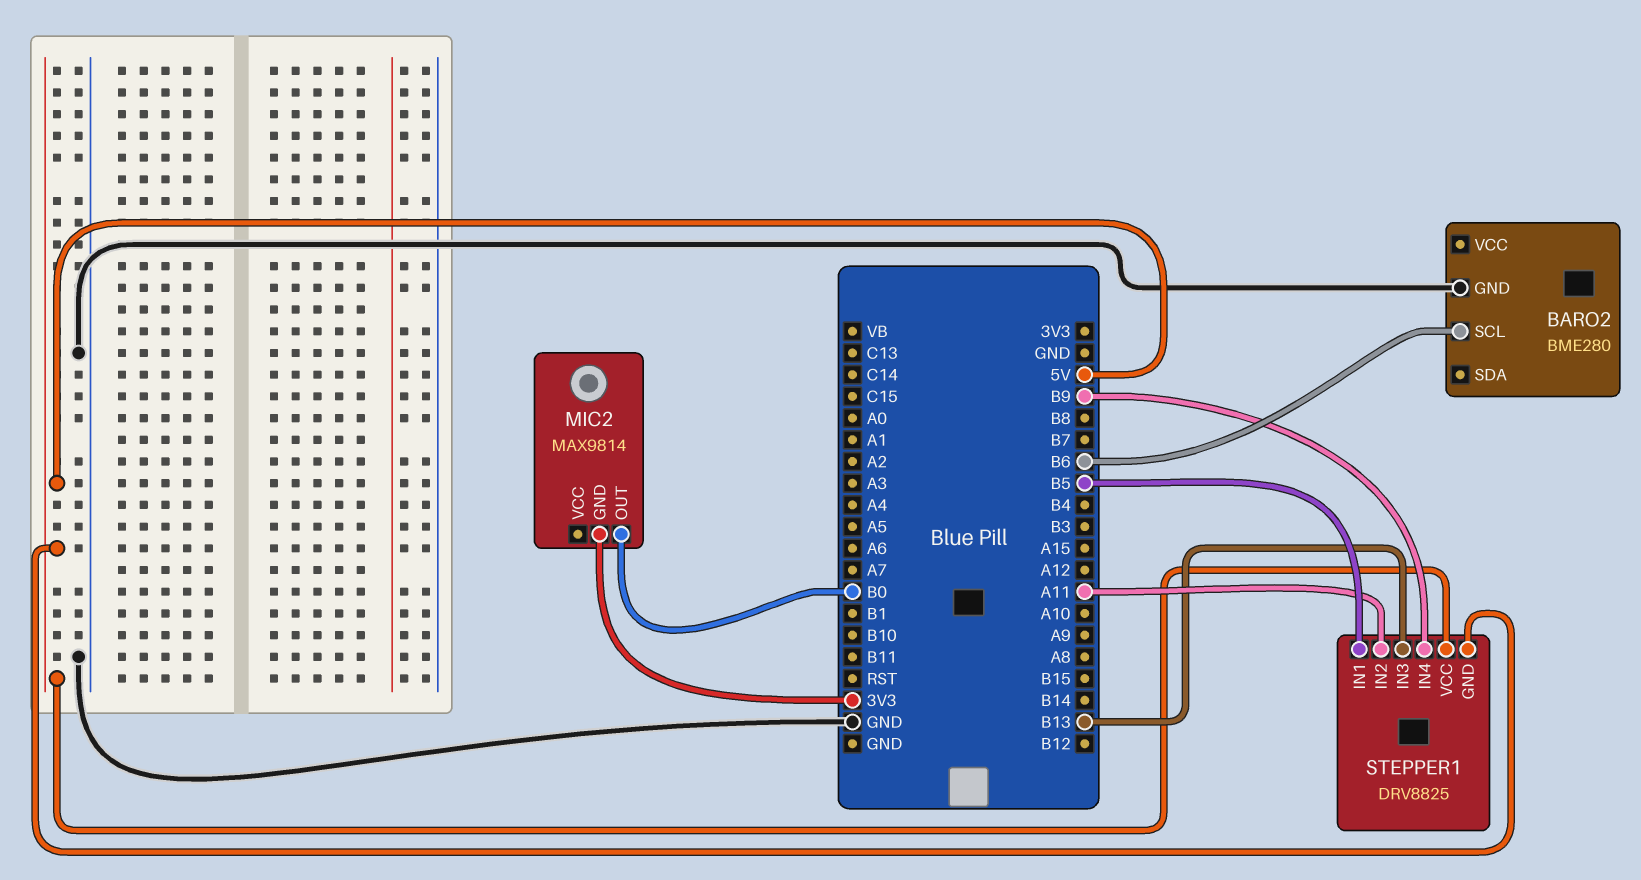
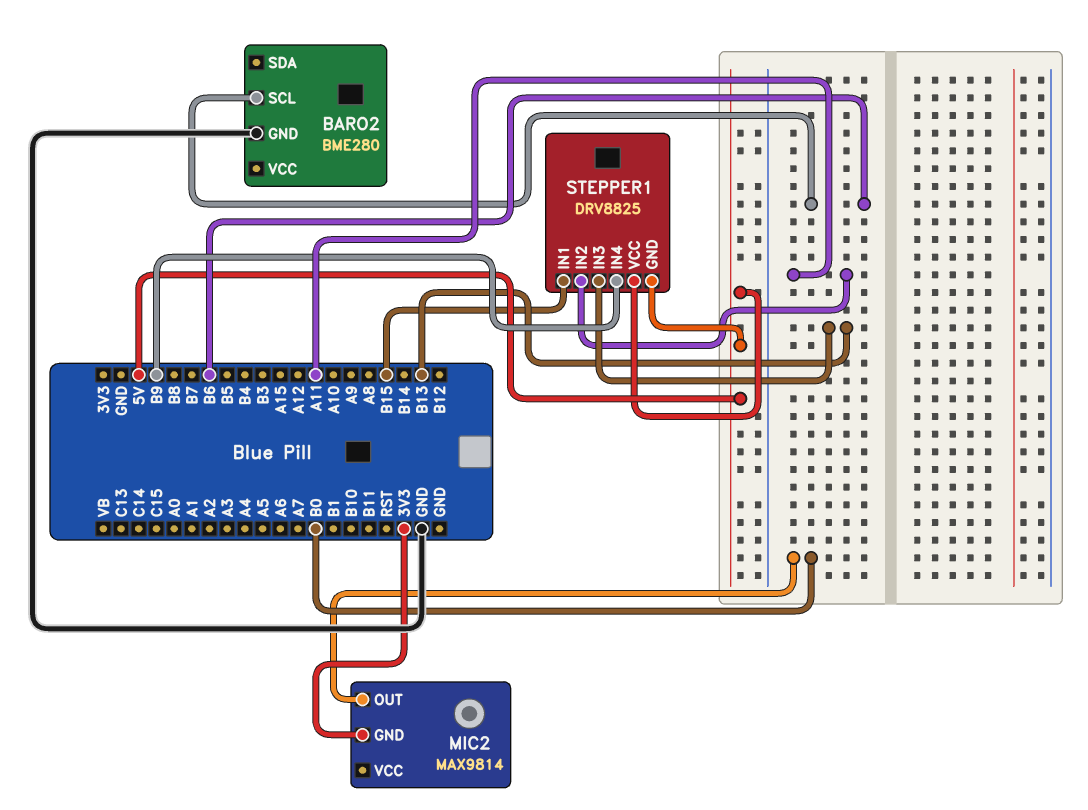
STEPPER1 pin IN1: B5 -> B15

